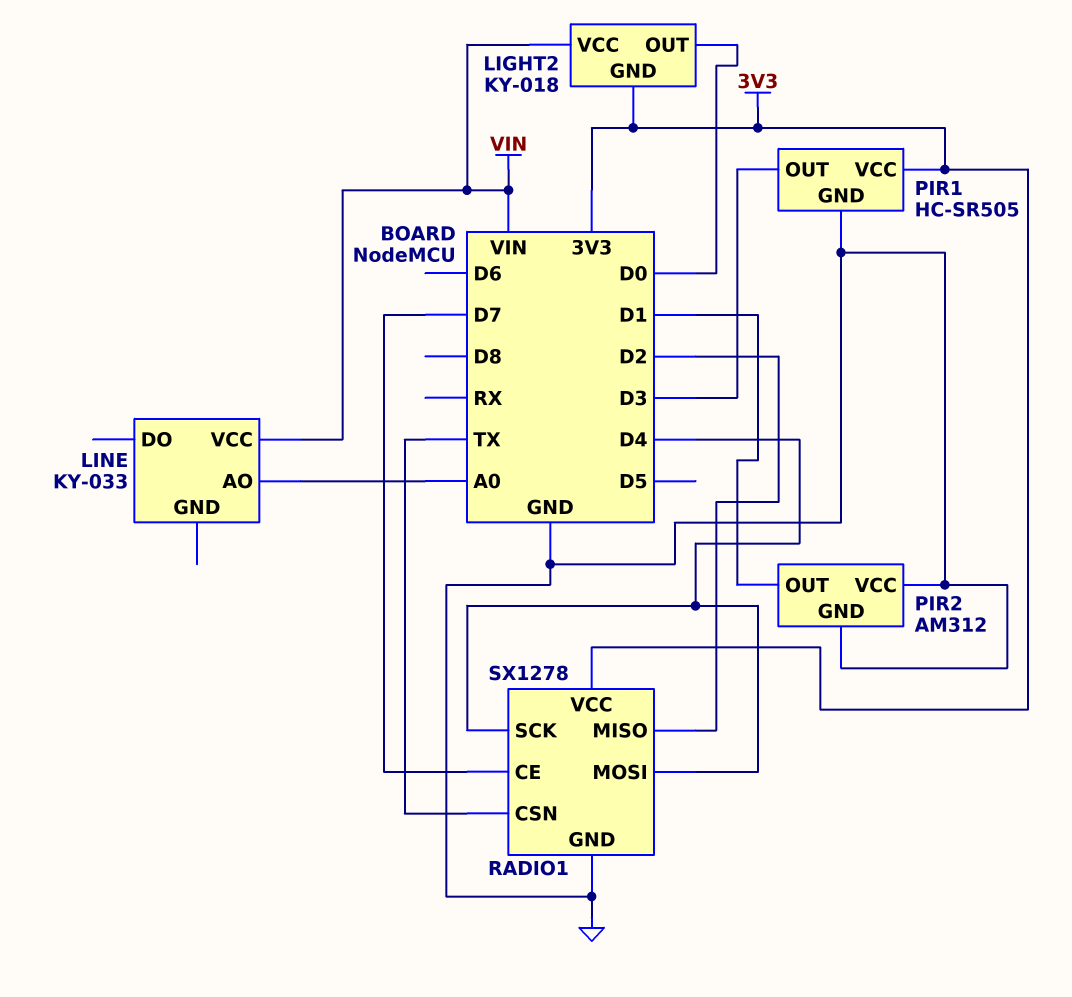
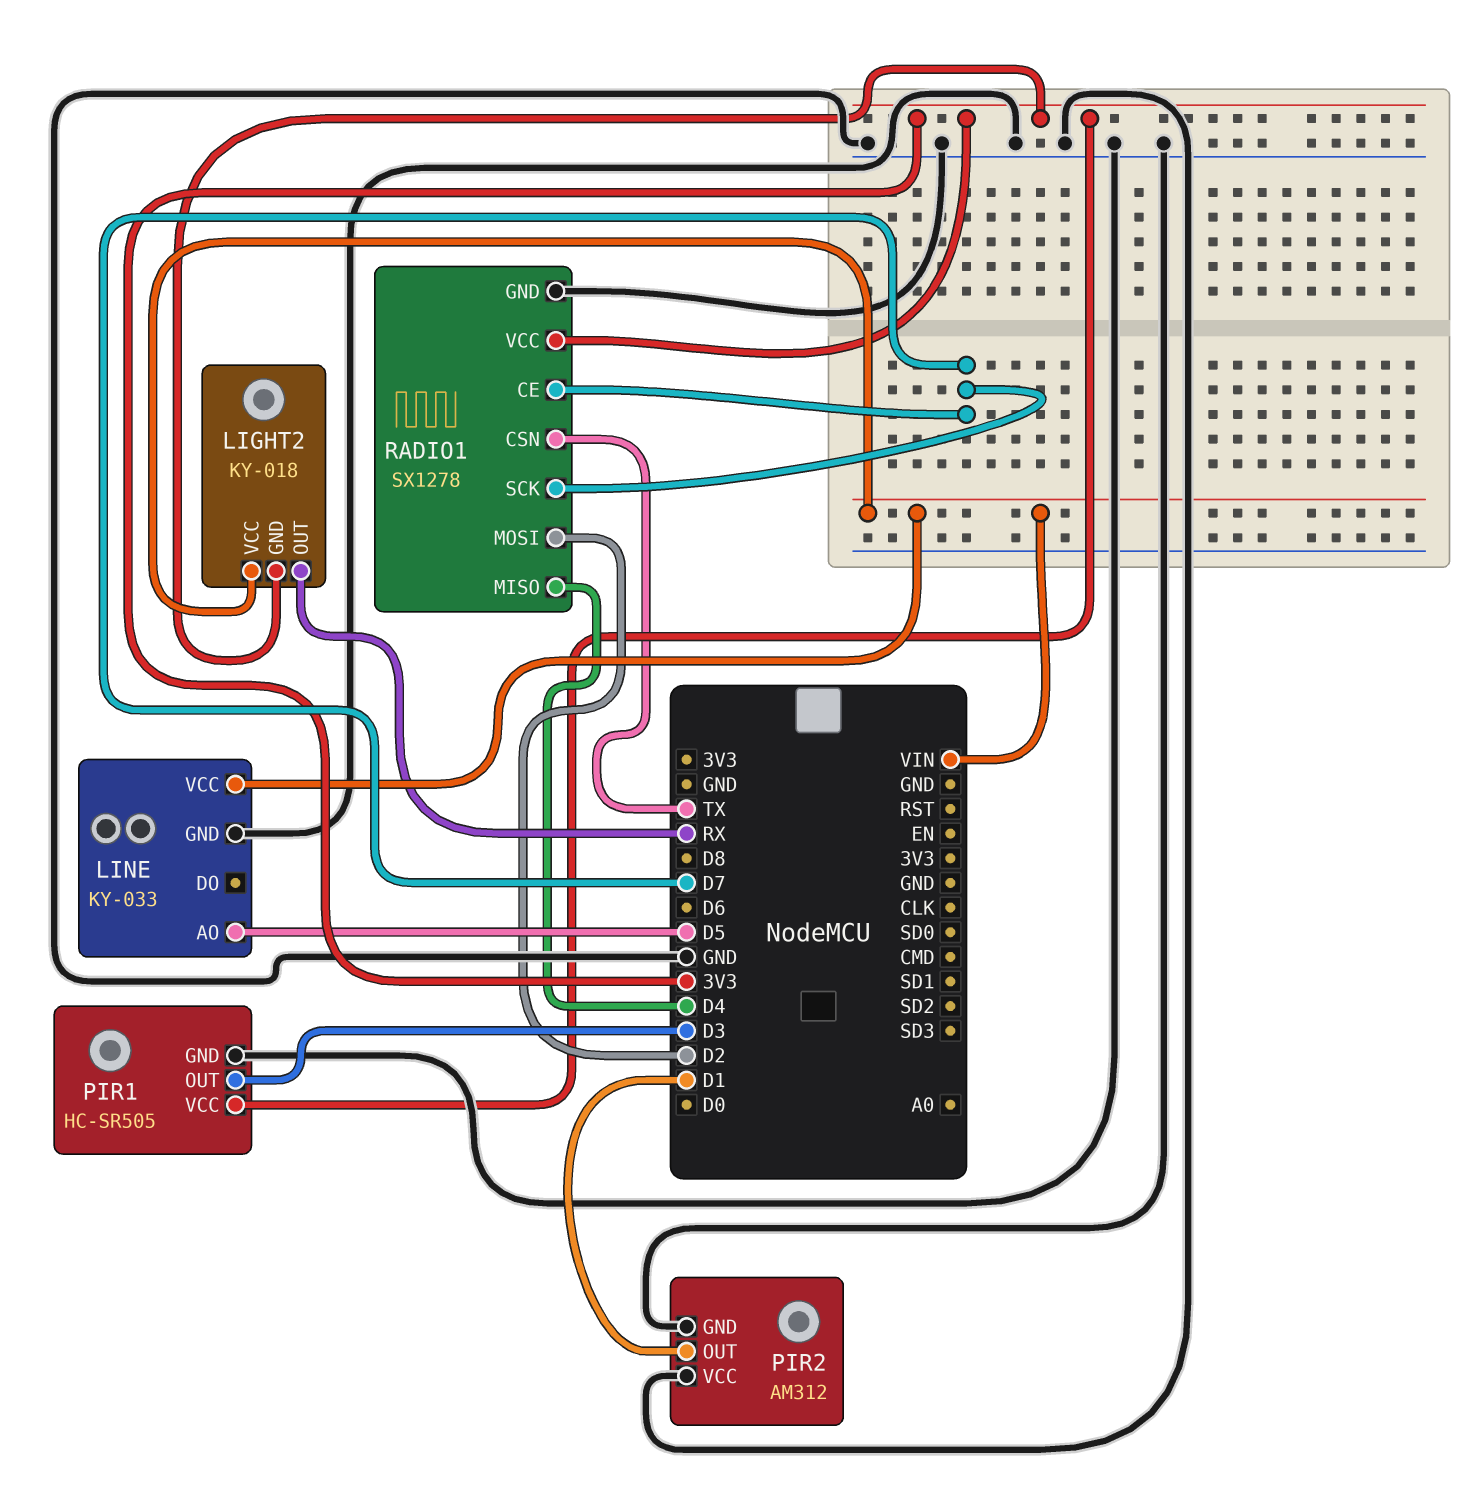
LIGHT2 pin OUT: D0 -> RX
LINE pin AO: A0 -> D5
LINE pin GND: none -> GND
RADIO1 pin MISO: D2 -> D4
RADIO1 pin MOSI: D4 -> D2
RADIO1 pin SCK: D4 -> D7

